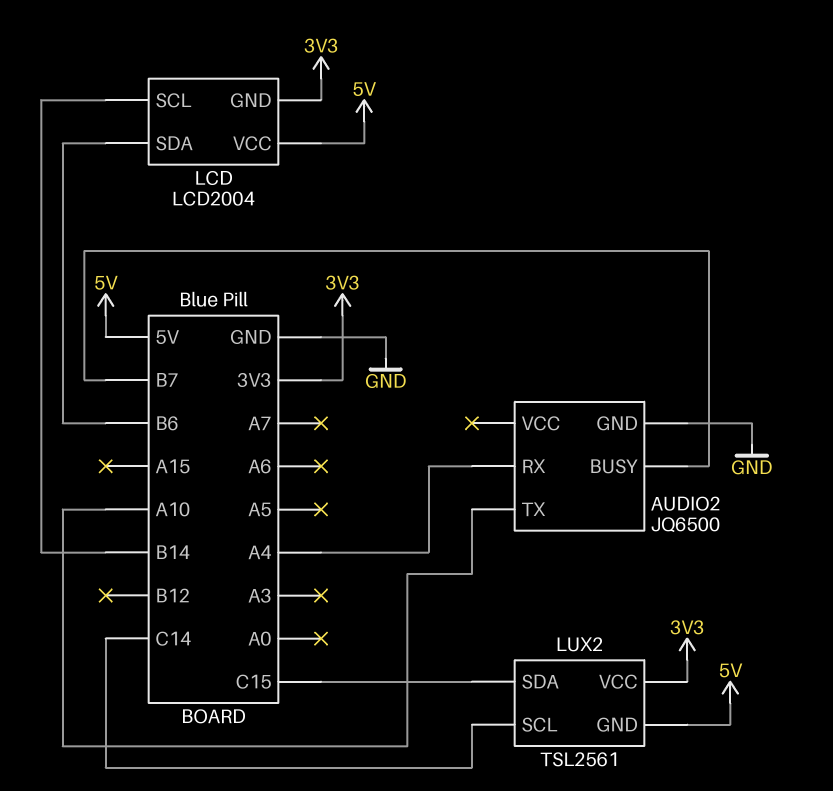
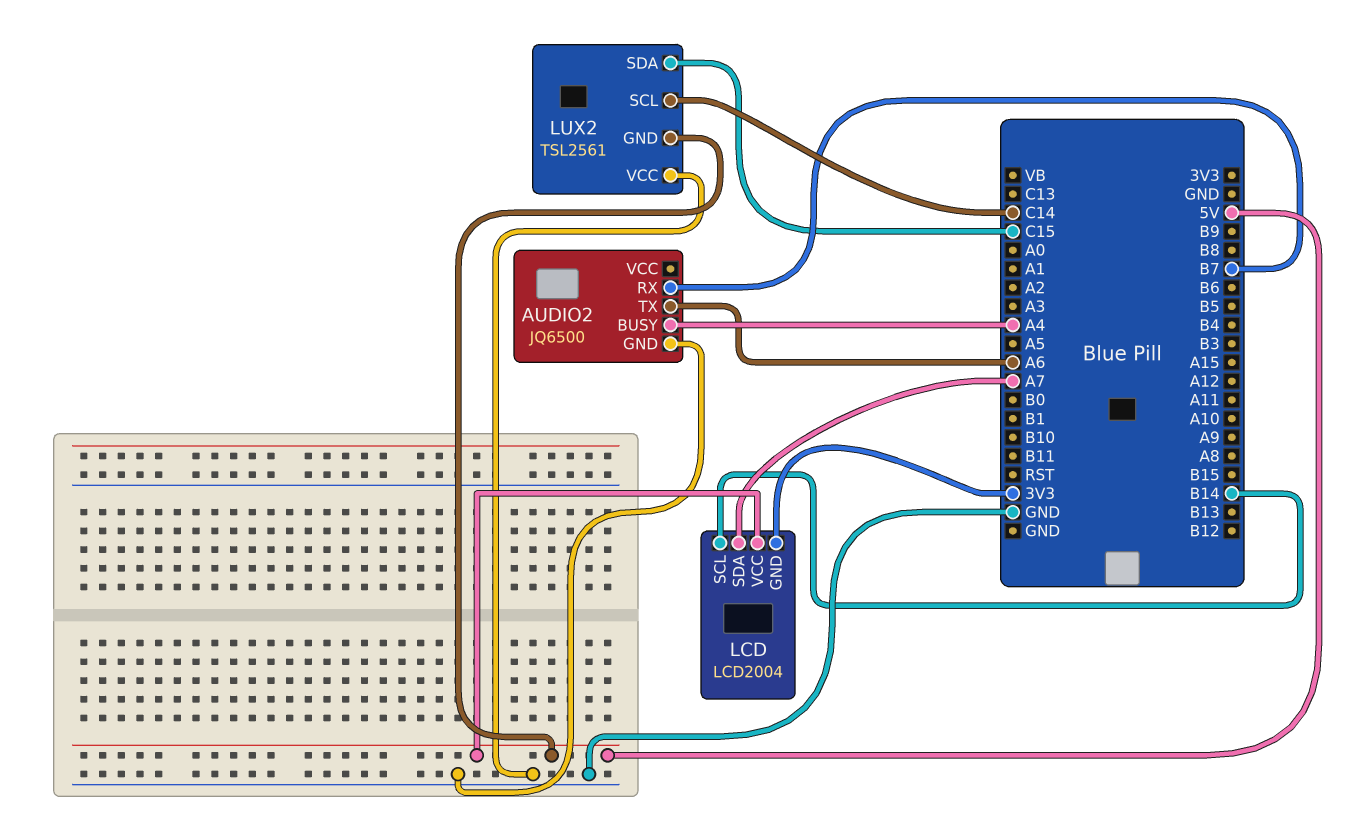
AUDIO2 pin BUSY: B7 -> A4
AUDIO2 pin RX: A4 -> B7
AUDIO2 pin TX: A10 -> A6
LCD pin SDA: B6 -> A7
LUX2 pin VCC: 3V3 -> GND

